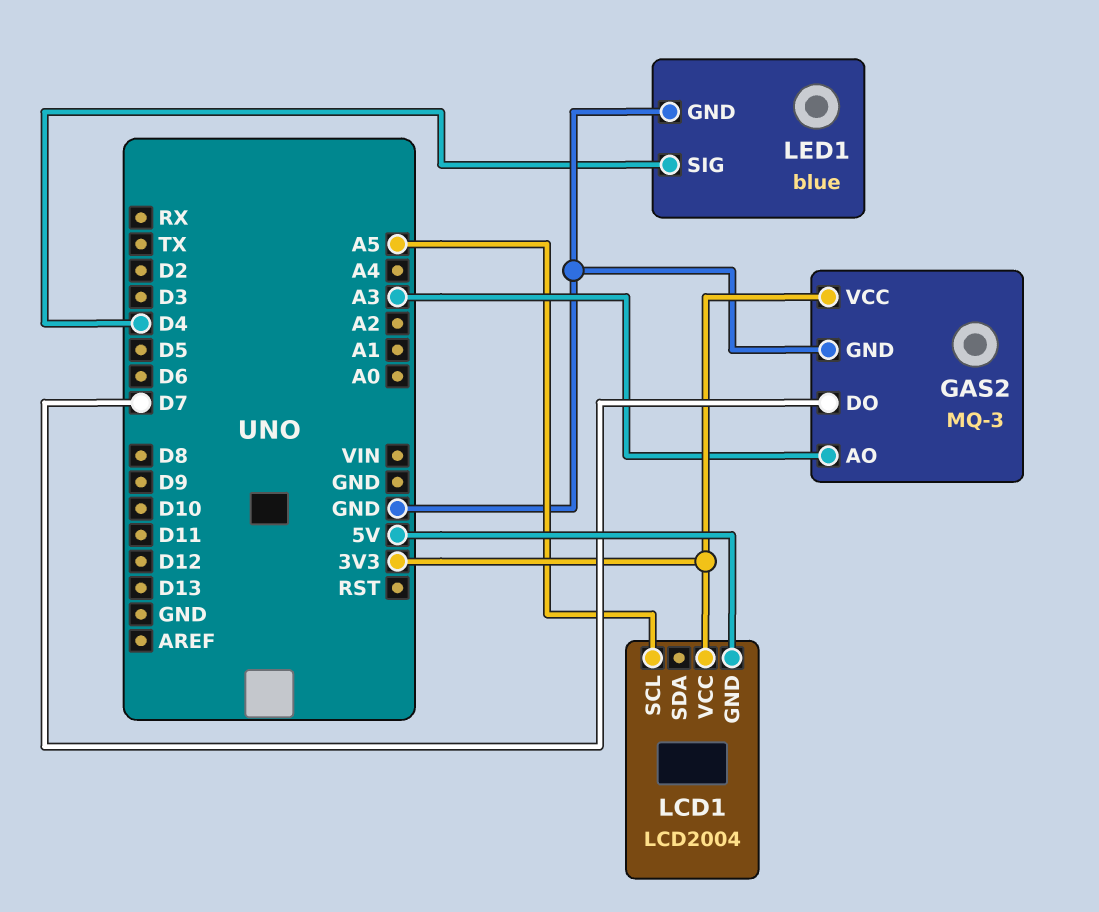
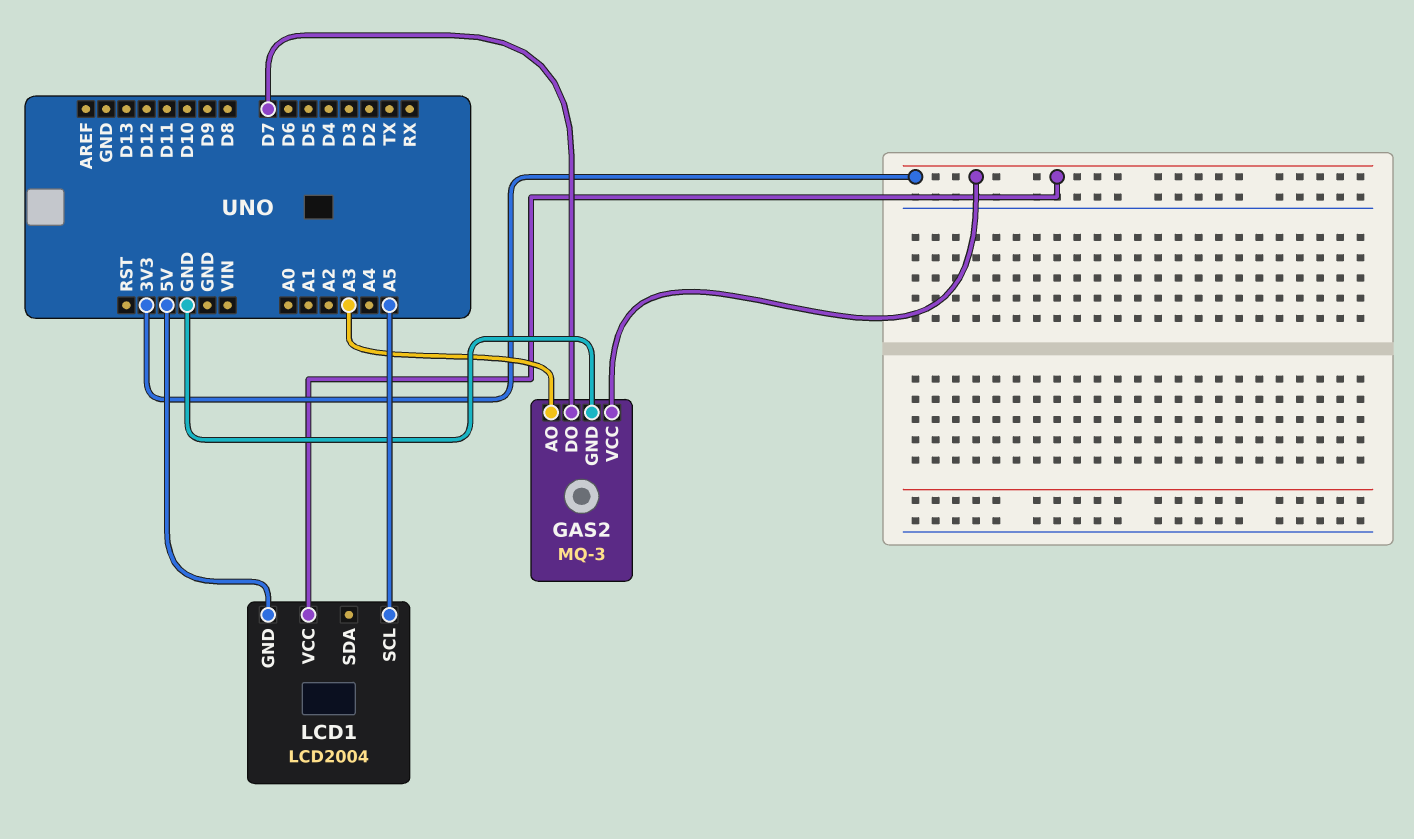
LED1: blue -> none
LED1 pin GND: GND -> none
LED1 pin SIG: D4 -> none

